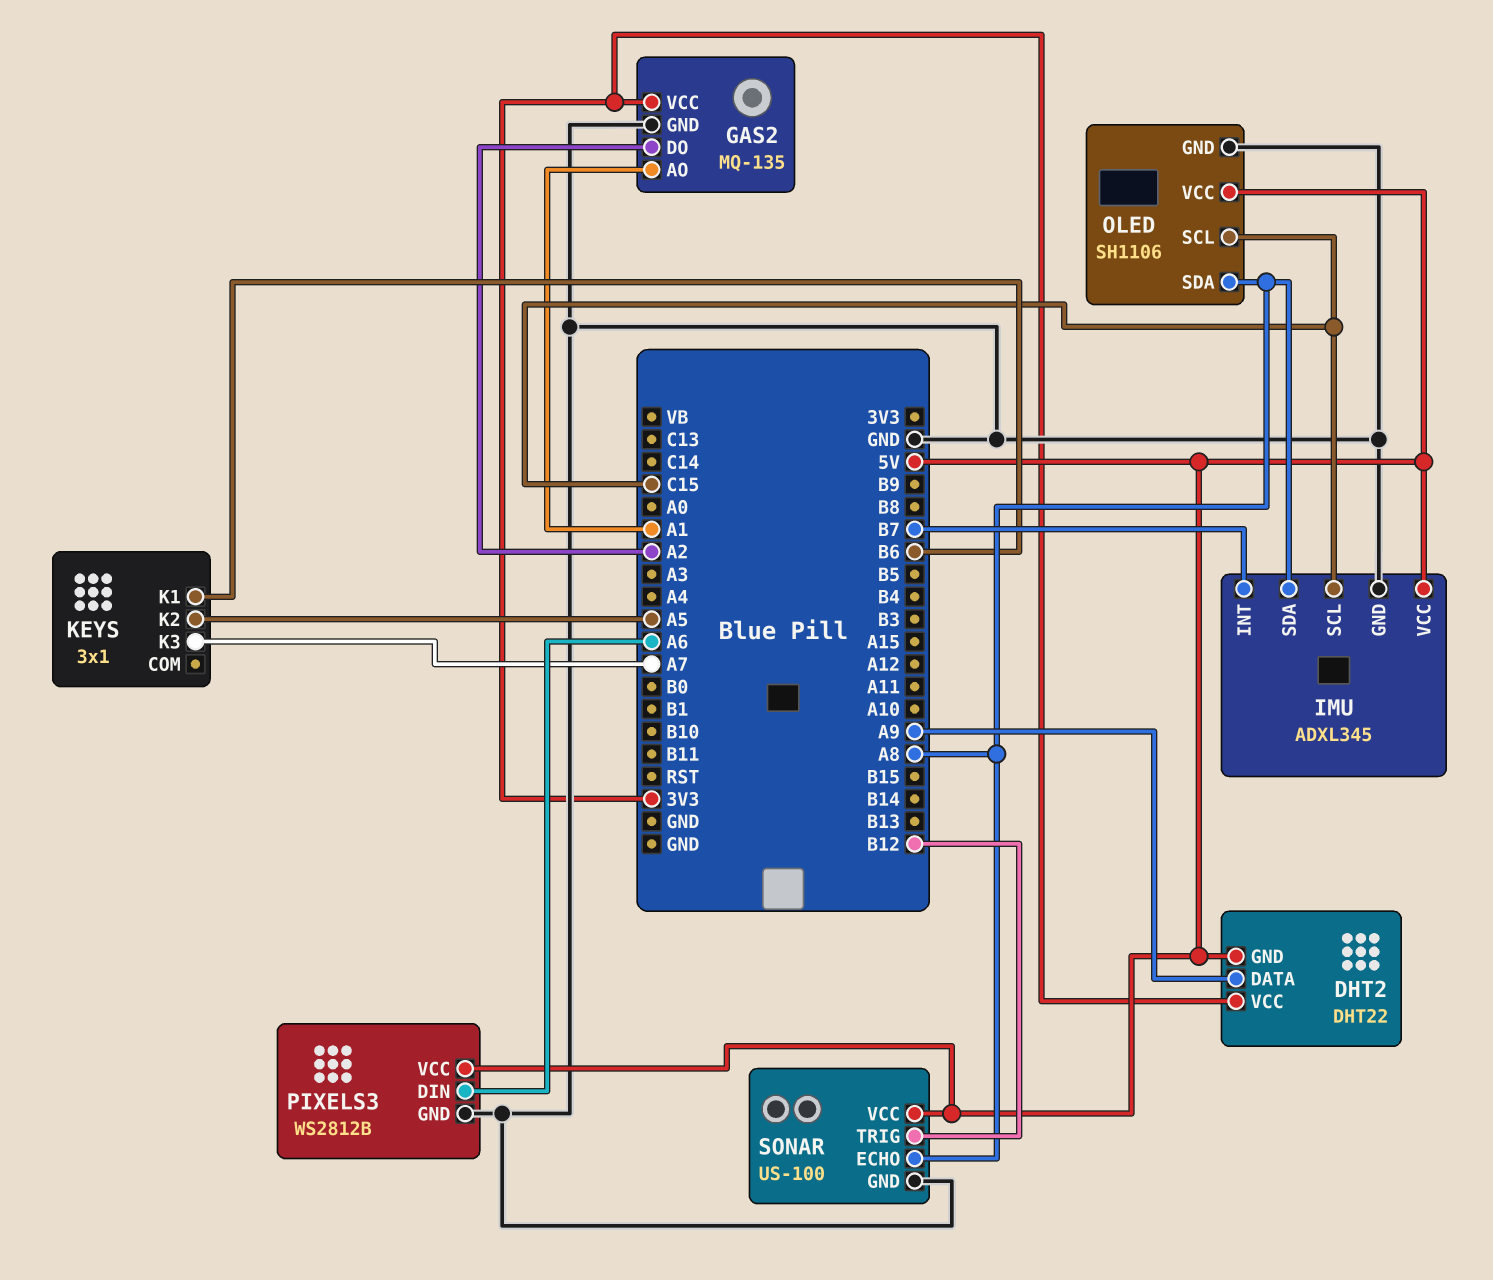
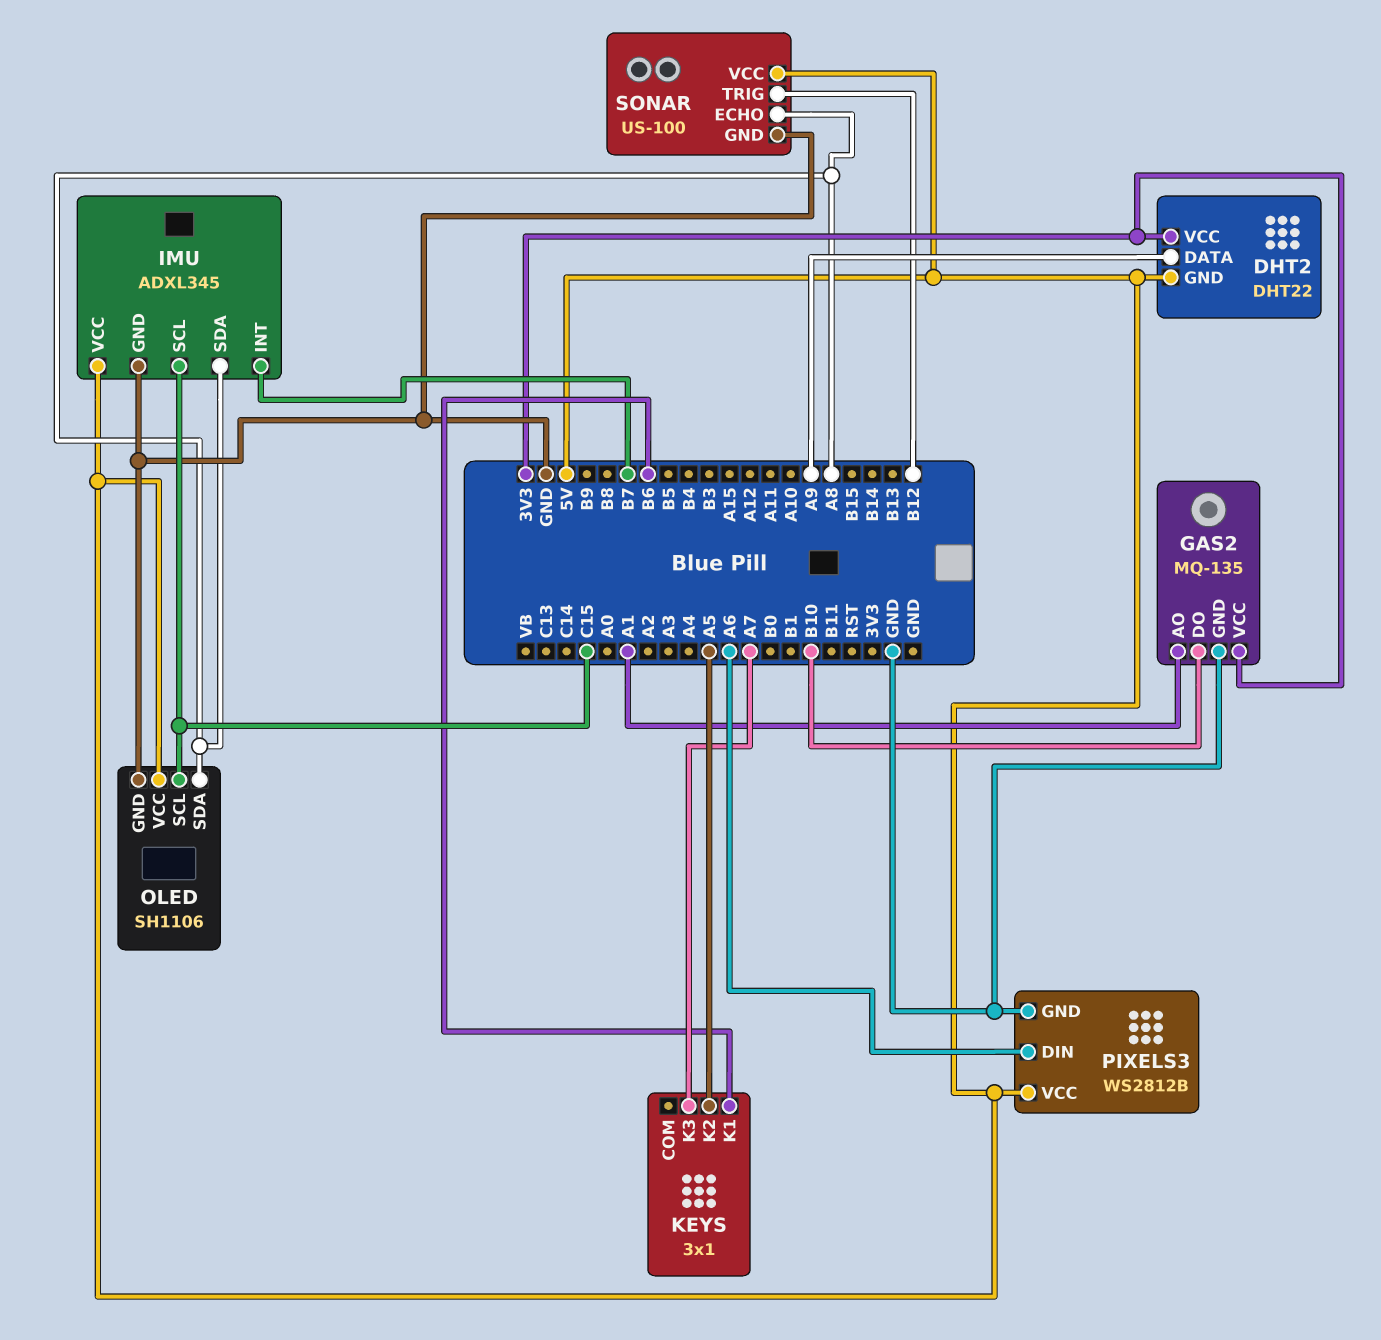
GAS2 pin DO: A2 -> B10

